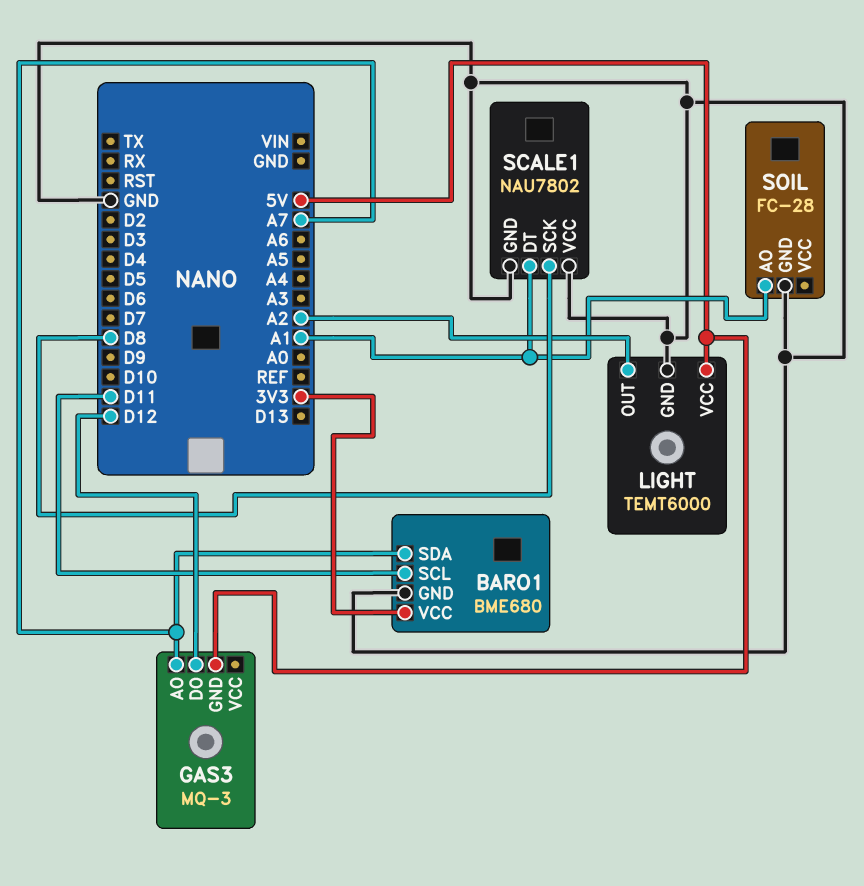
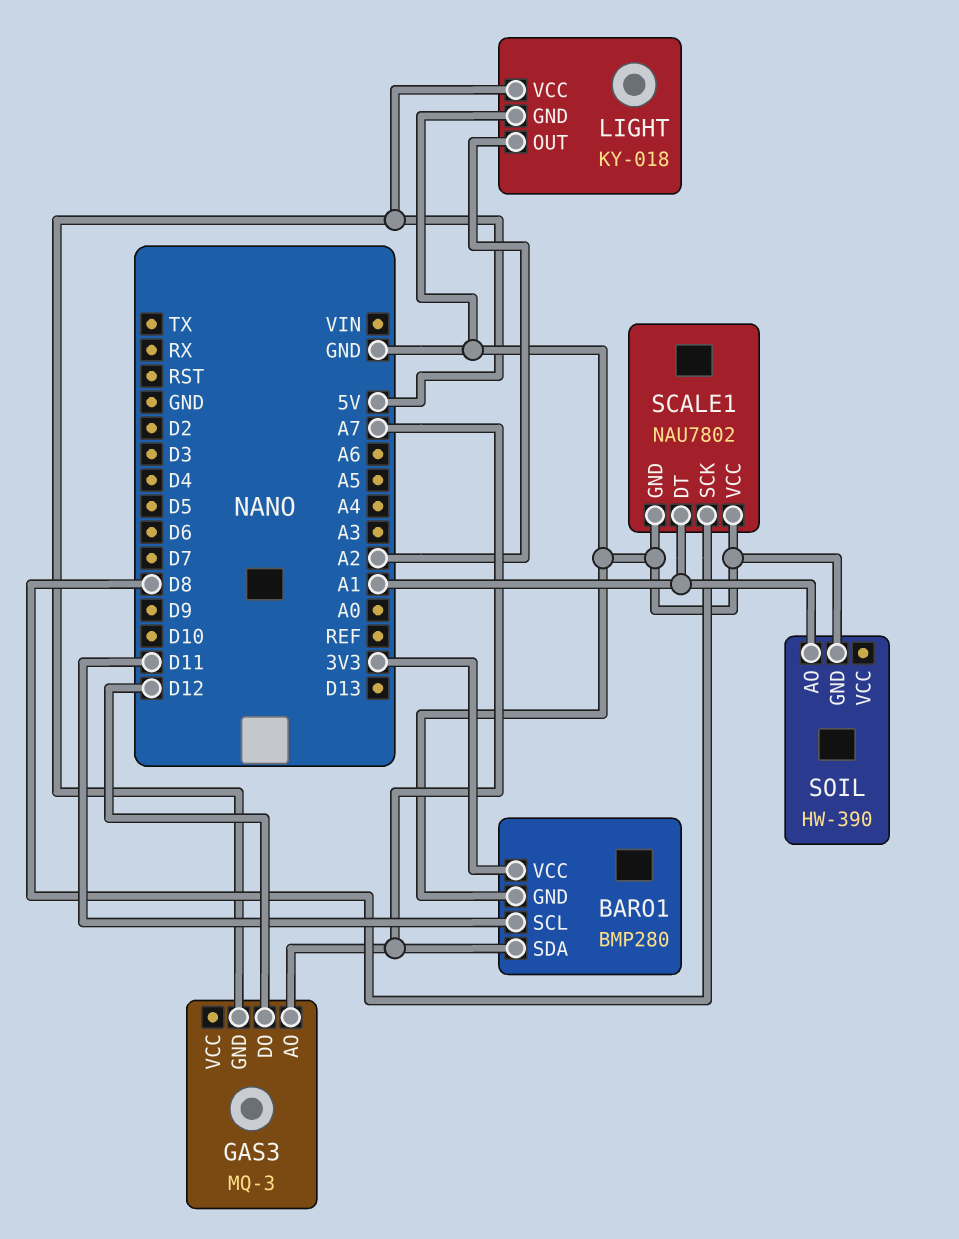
BARO1: BME680 -> BMP280
LIGHT: TEMT6000 -> KY-018
SOIL: FC-28 -> HW-390

